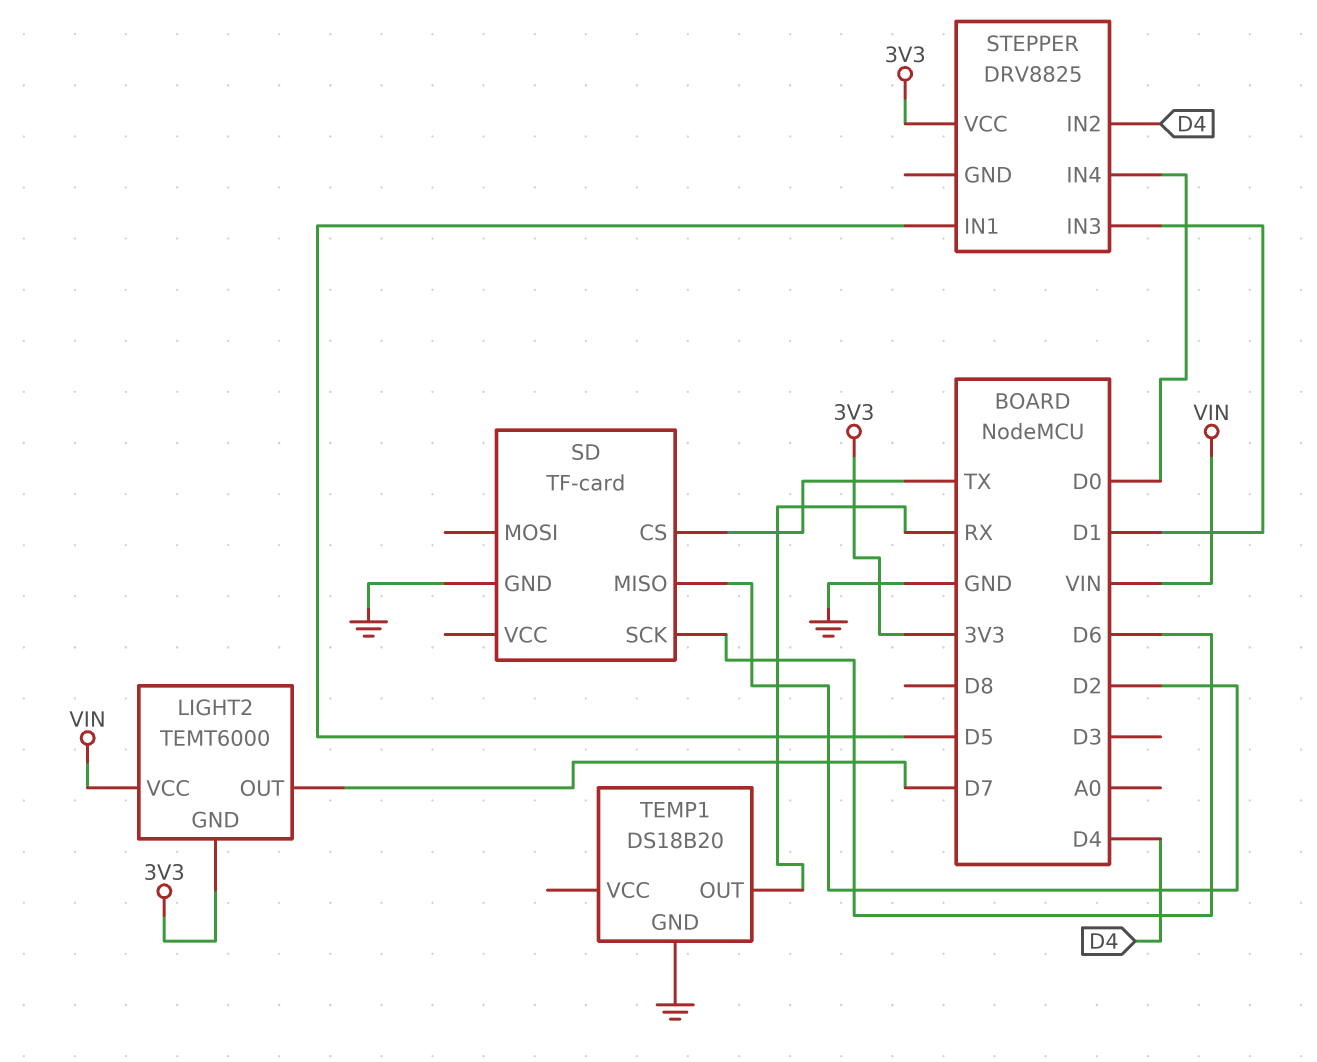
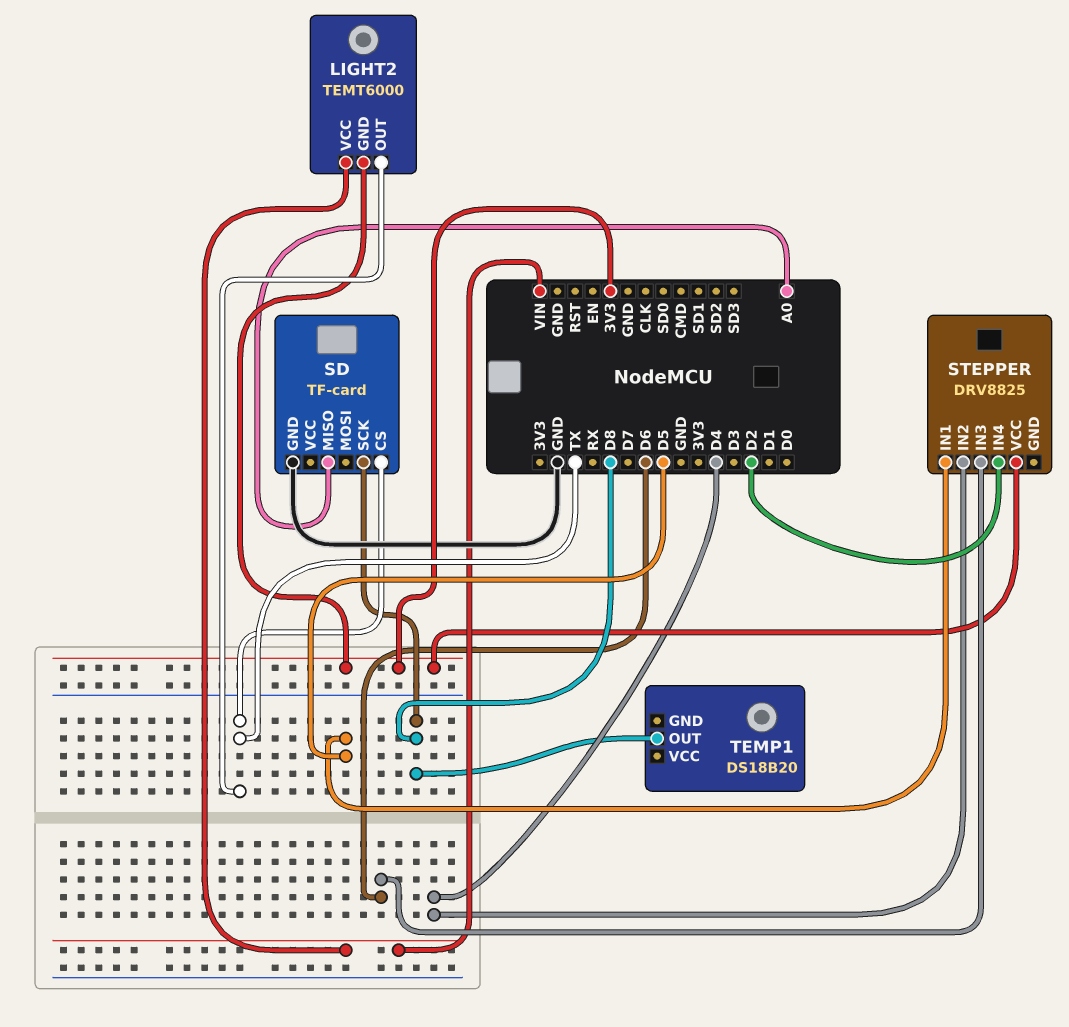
LIGHT2 pin OUT: D7 -> TX
SD pin MISO: D2 -> A0
SD pin SCK: D6 -> D8
STEPPER pin IN3: D1 -> D6
STEPPER pin IN4: D0 -> D2
TEMP1 pin GND: GND -> none
TEMP1 pin OUT: RX -> D8

